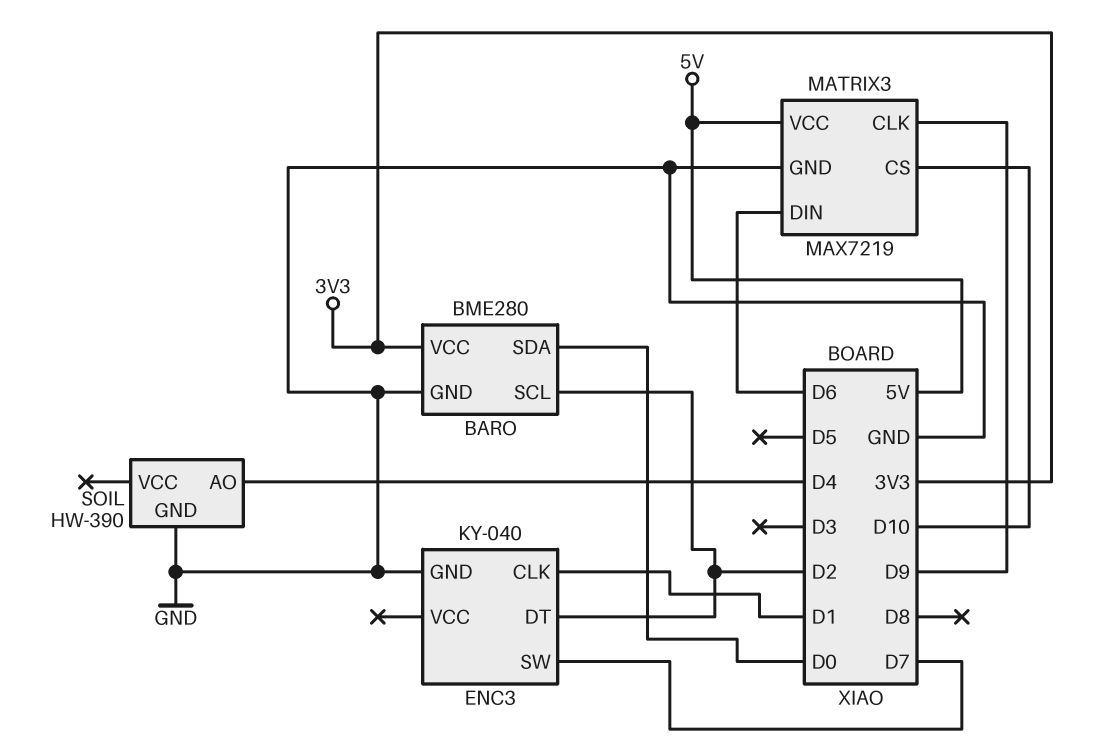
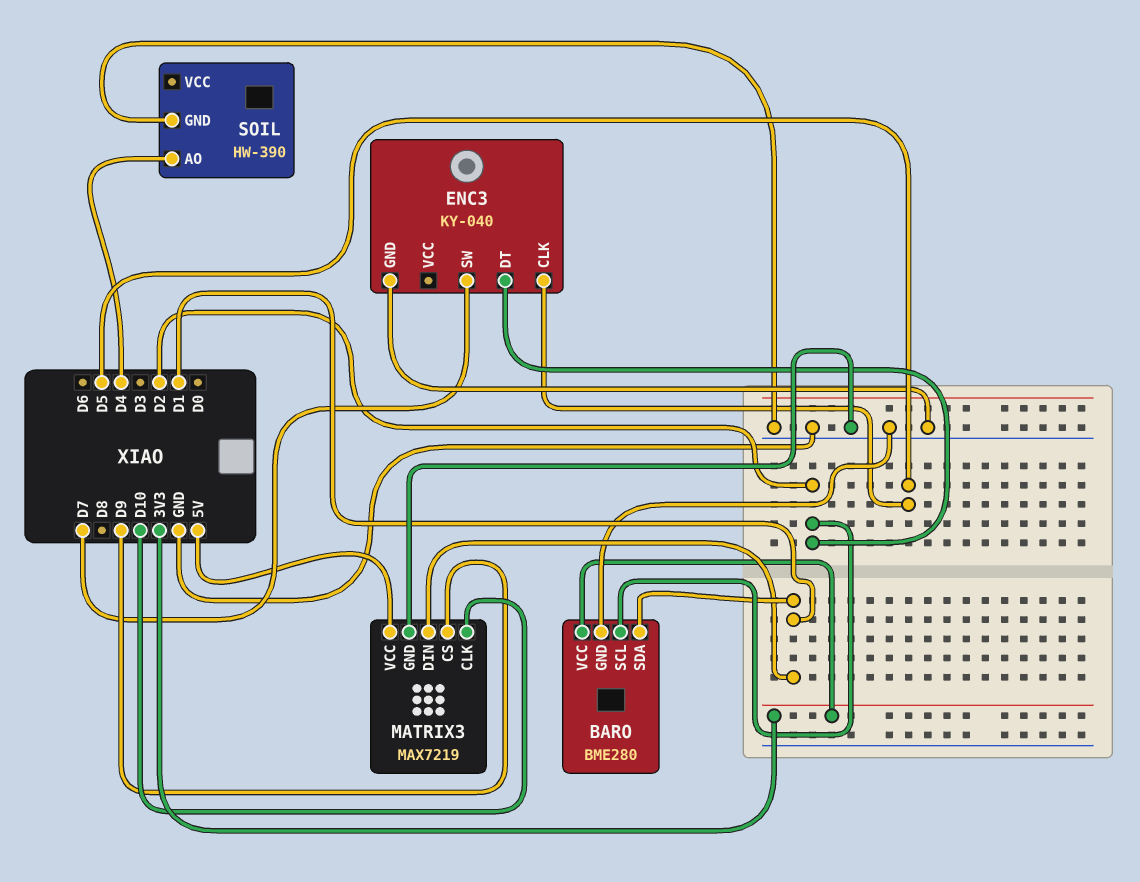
BARO pin SDA: D0 -> D1
ENC3 pin CLK: D1 -> D5
MATRIX3 pin CLK: D9 -> D10
MATRIX3 pin CS: D10 -> D9
MATRIX3 pin DIN: D6 -> D1

